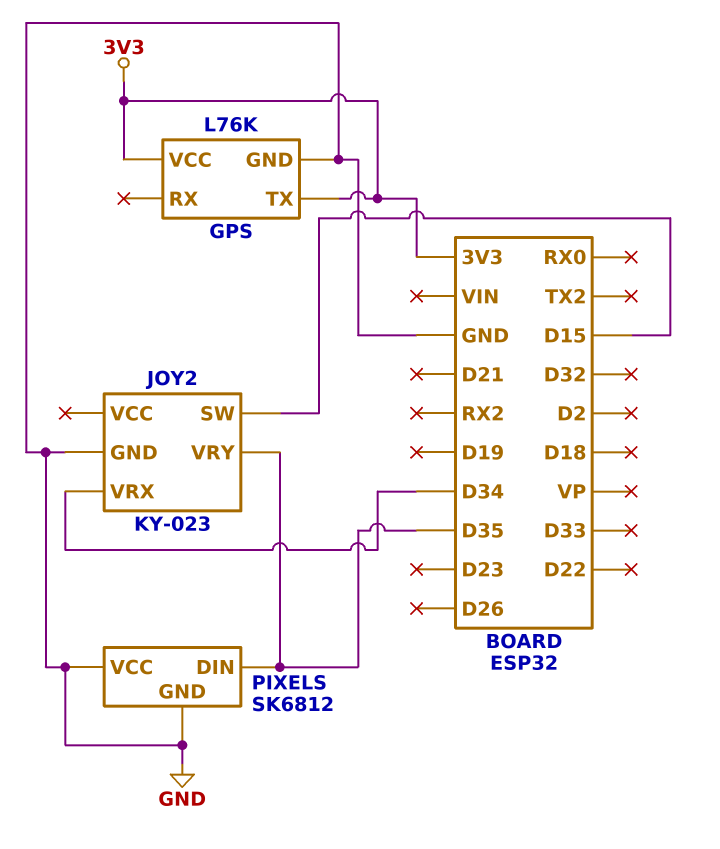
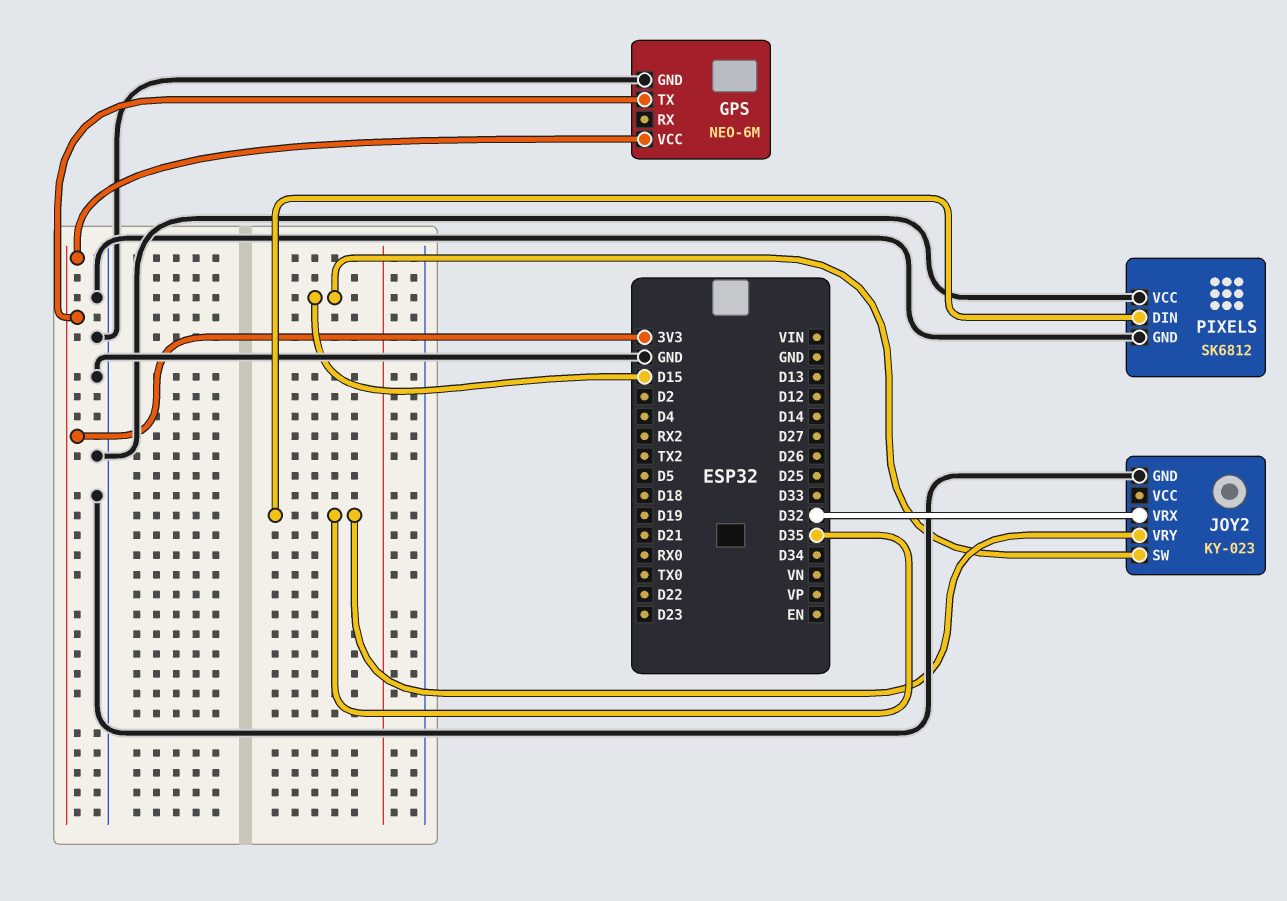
GPS: L76K -> NEO-6M
JOY2 pin VRX: D34 -> D32

